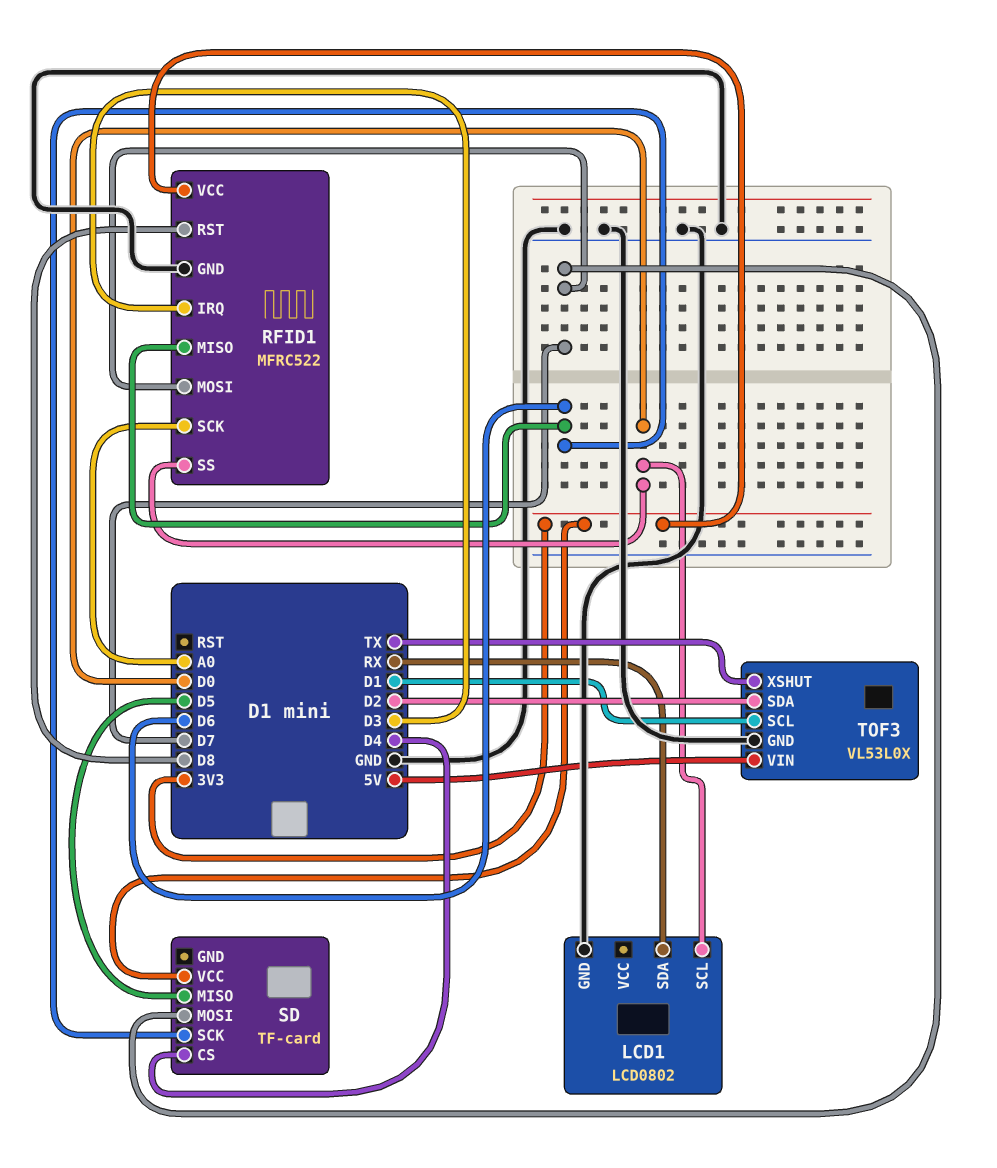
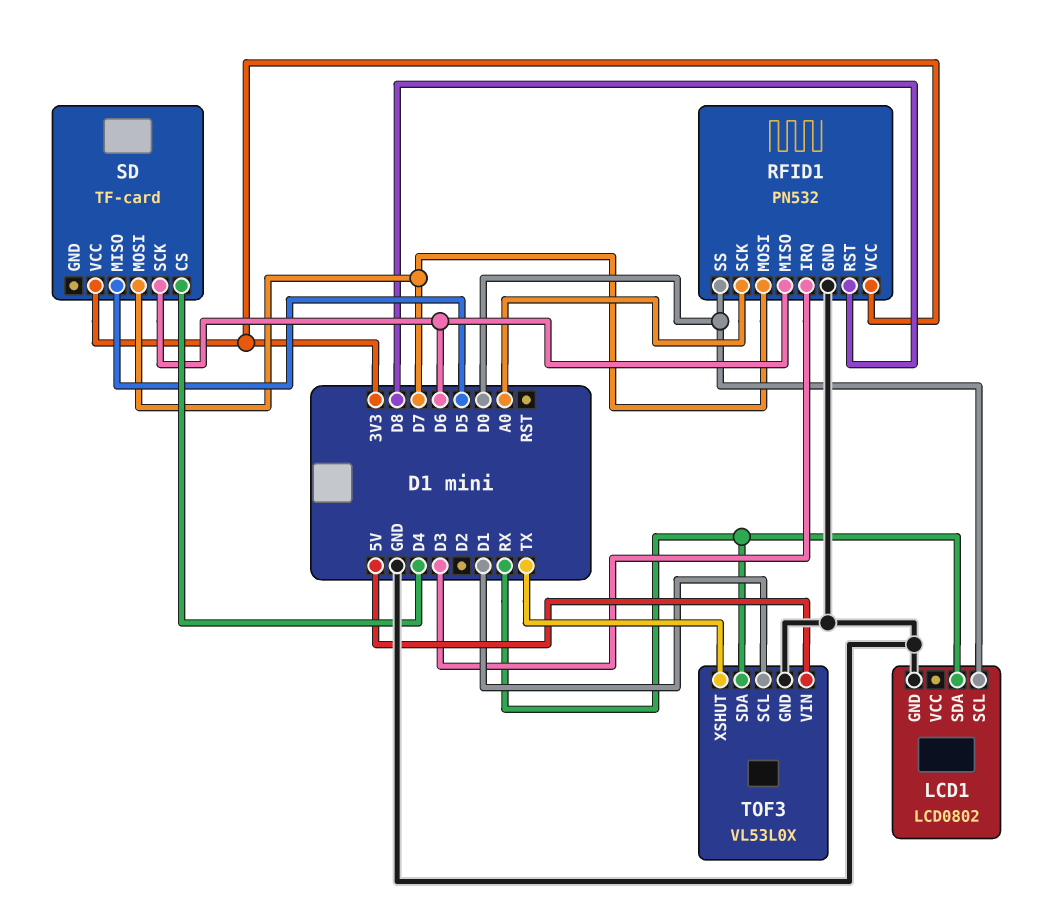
RFID1: MFRC522 -> PN532
TOF3 pin SDA: D2 -> RX

